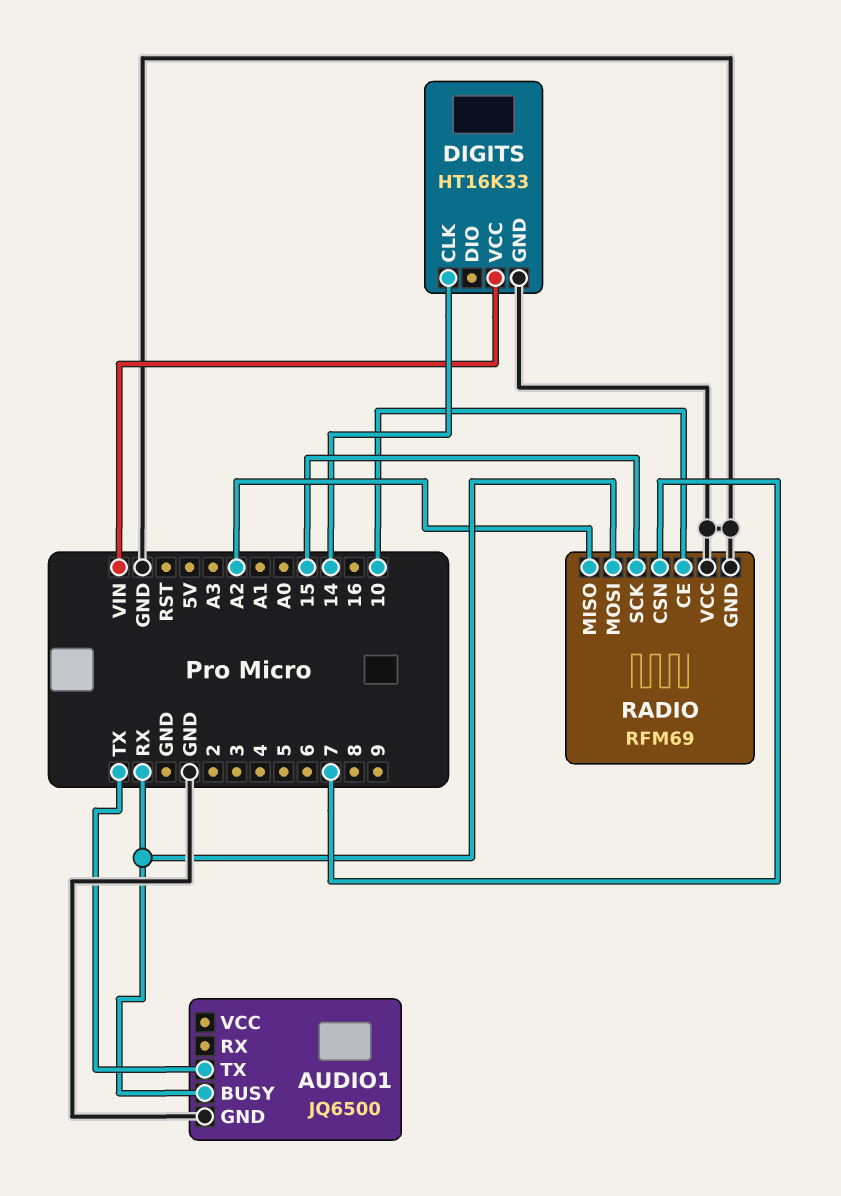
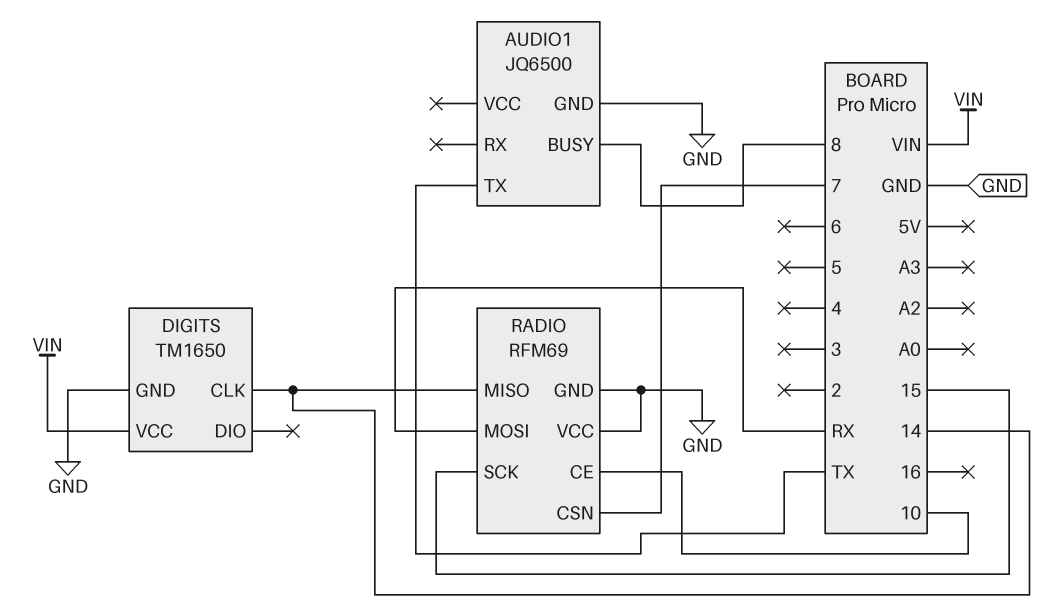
AUDIO1 pin BUSY: RX -> 8
DIGITS: HT16K33 -> TM1650
RADIO pin MISO: A2 -> 14

